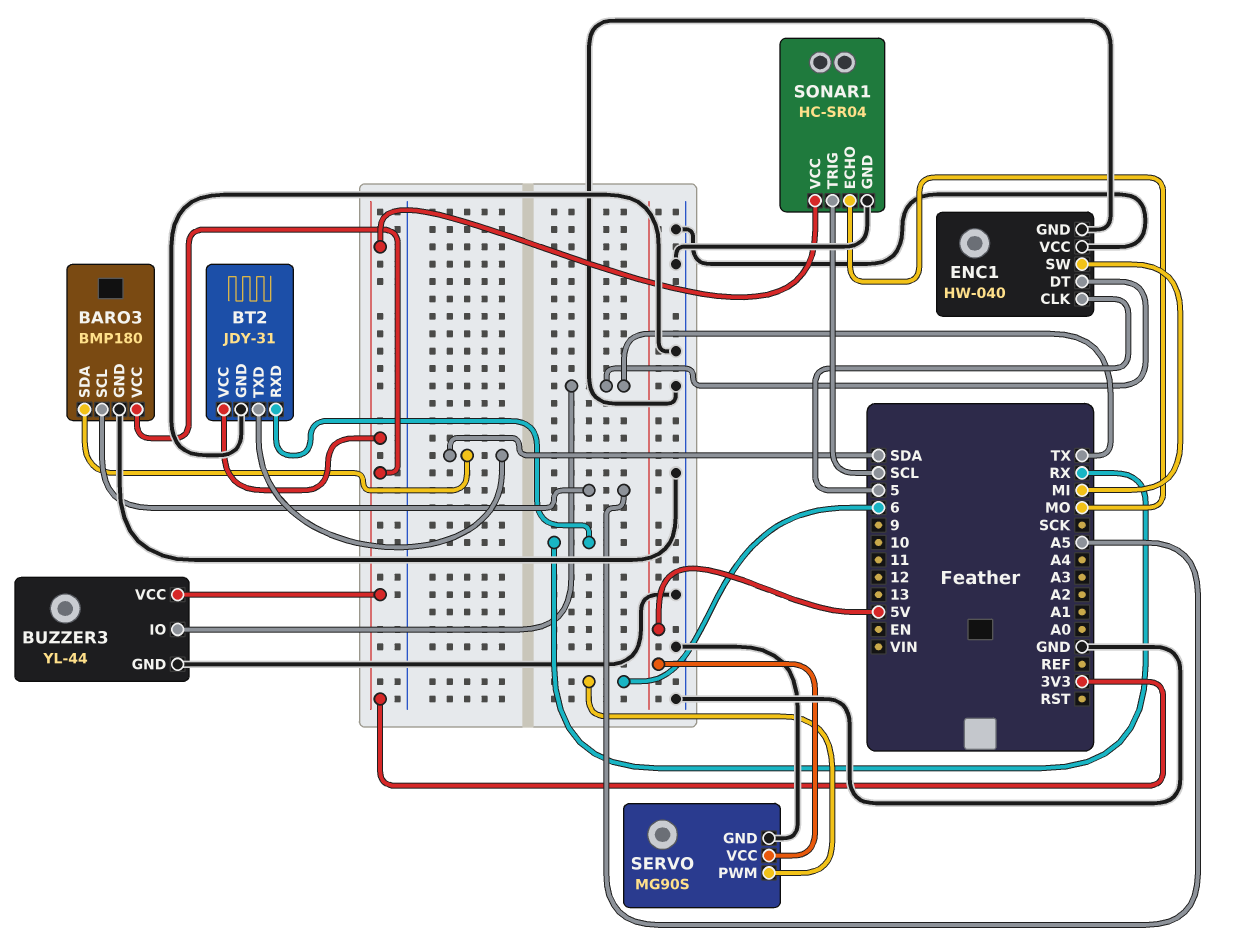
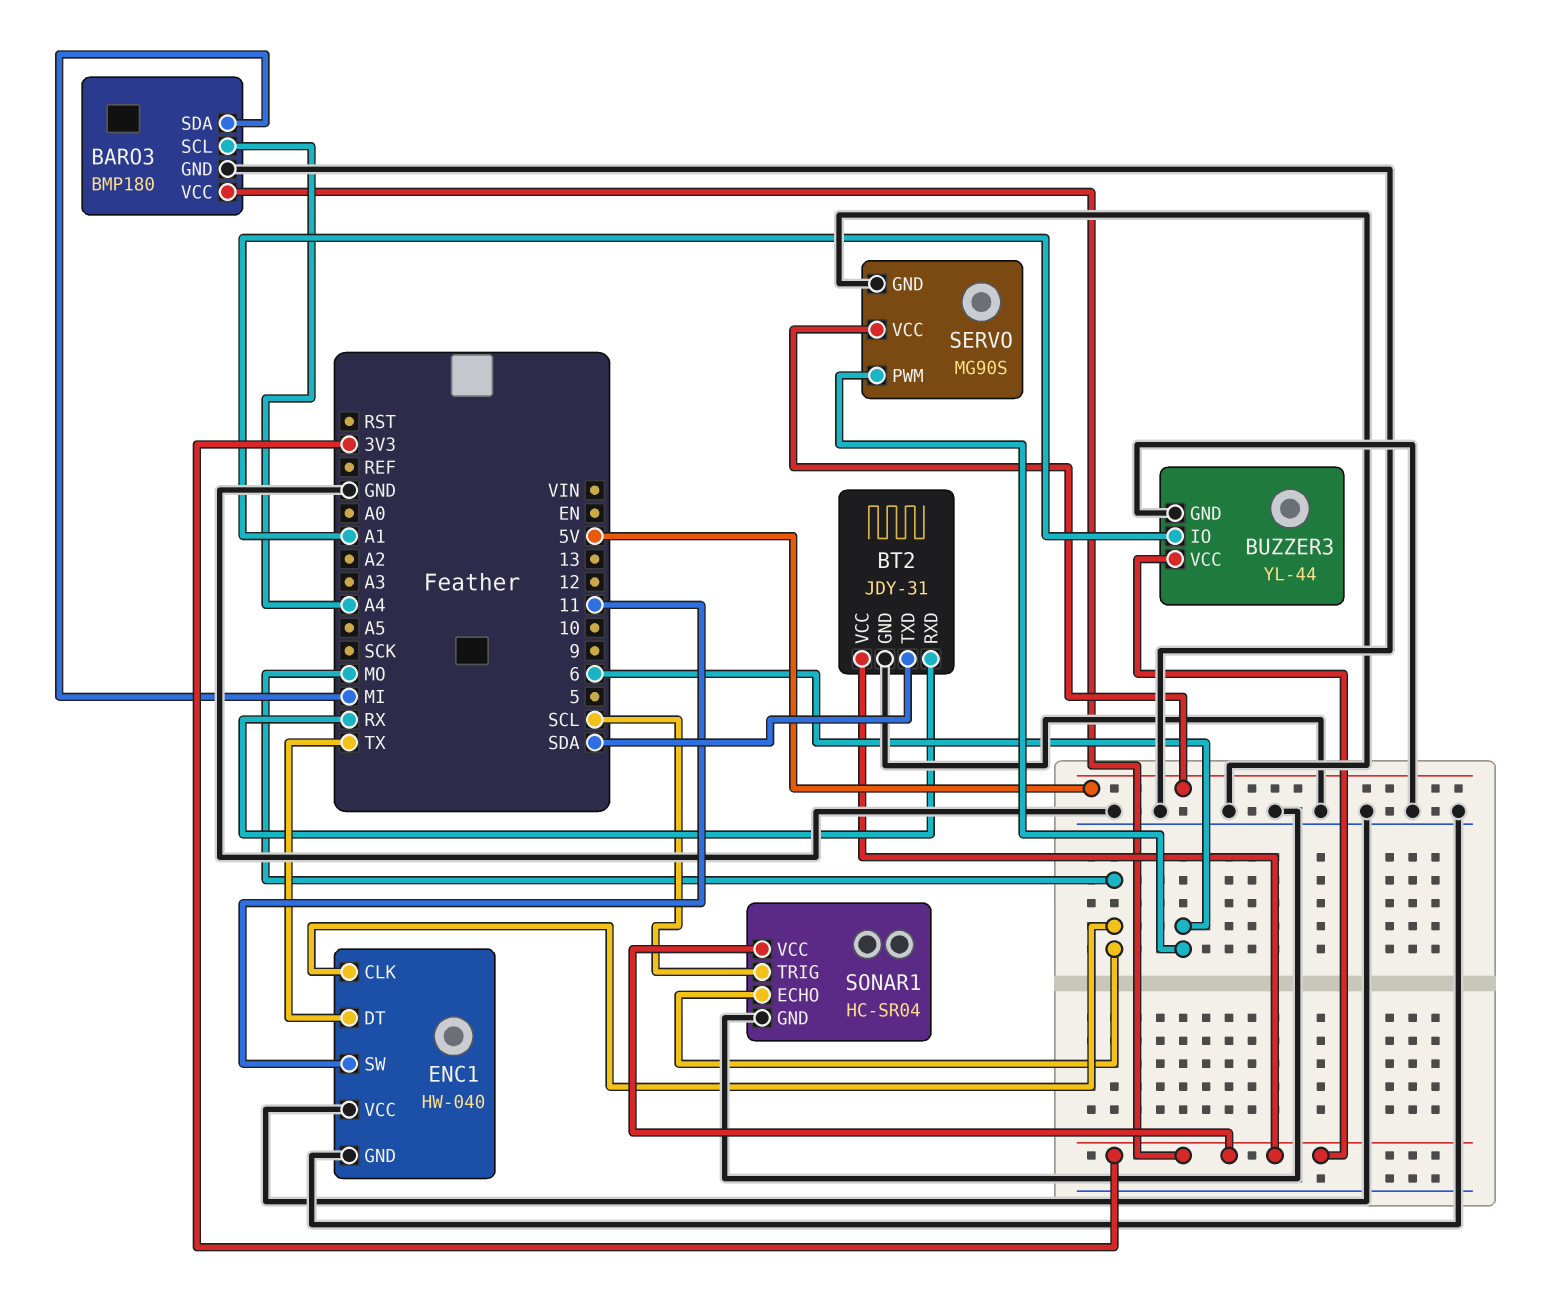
BARO3 pin SCL: A5 -> A4
BARO3 pin SDA: SDA -> MI
BUZZER3 pin IO: TX -> A1
ENC1 pin CLK: 5 -> MO
ENC1 pin SW: MI -> 11

